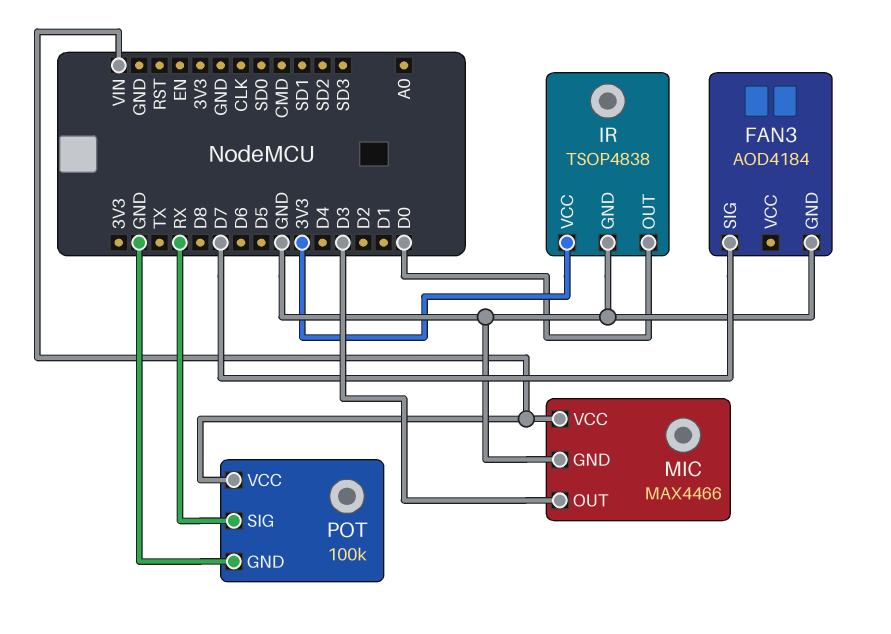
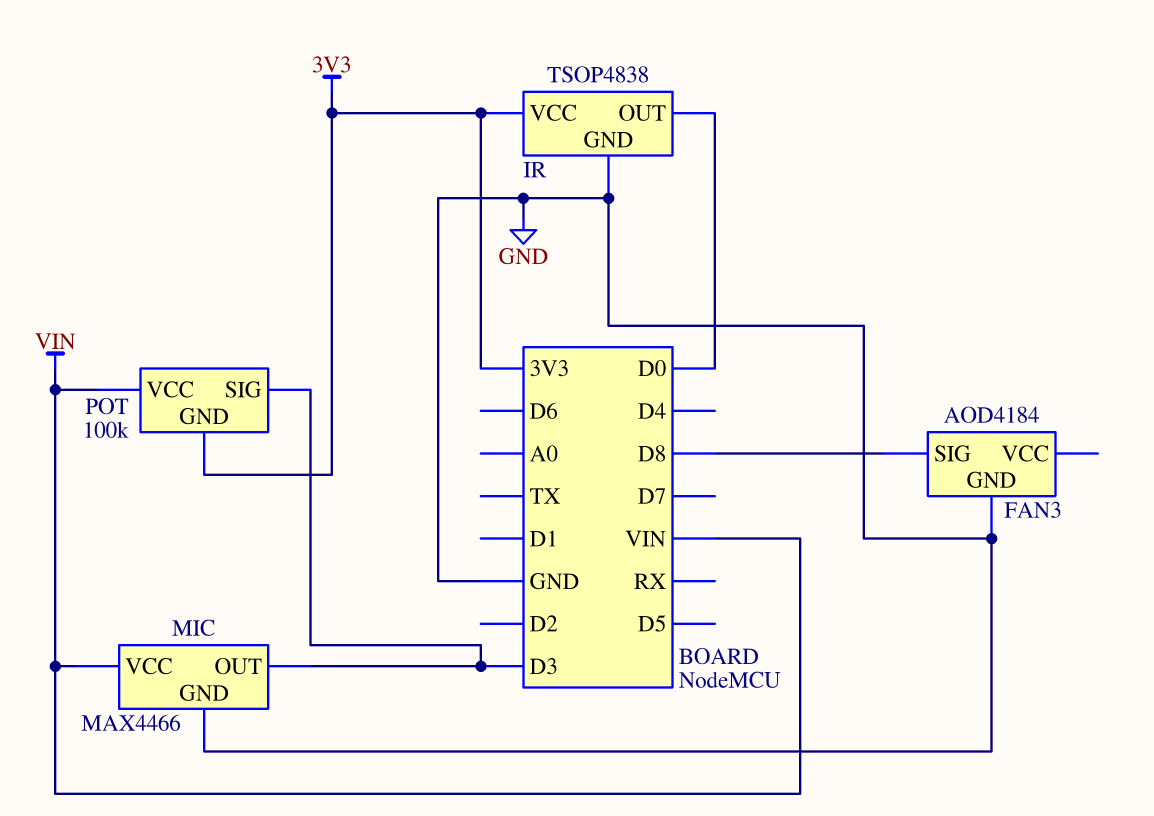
FAN3 pin SIG: D7 -> D8
POT pin GND: GND -> 3V3
POT pin SIG: RX -> D3

